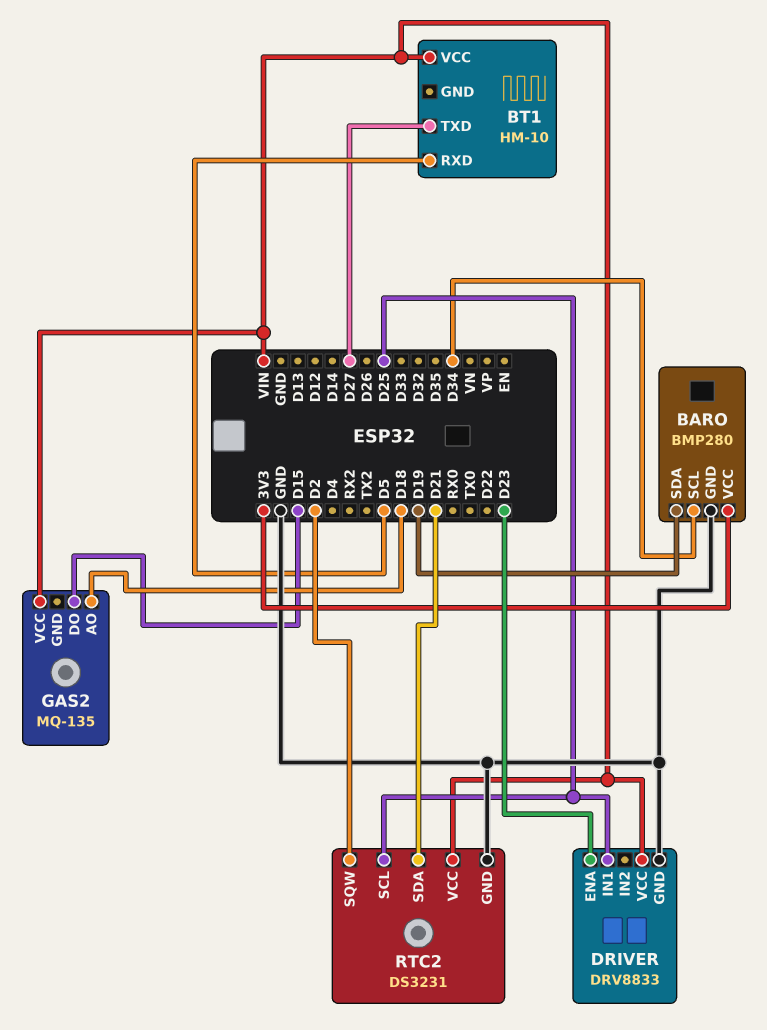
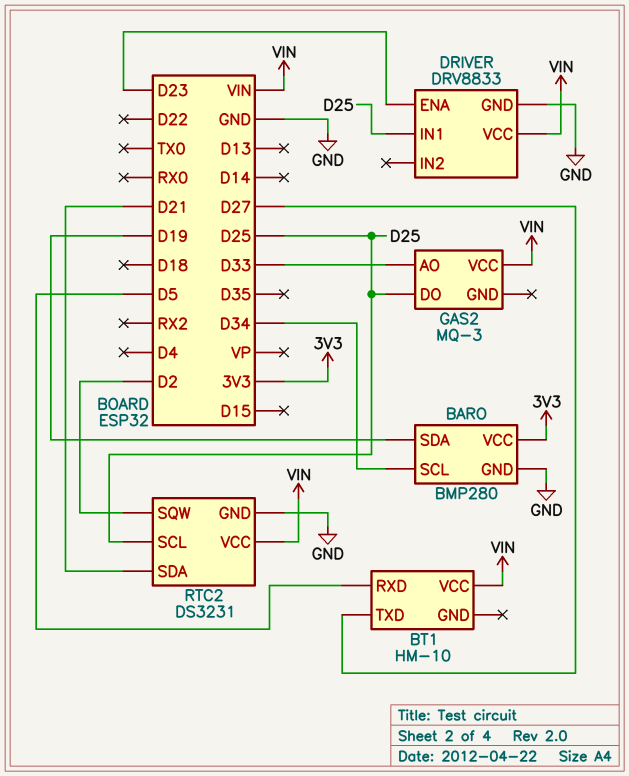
GAS2: MQ-135 -> MQ-3
GAS2 pin AO: D18 -> D33
GAS2 pin DO: D15 -> D25

